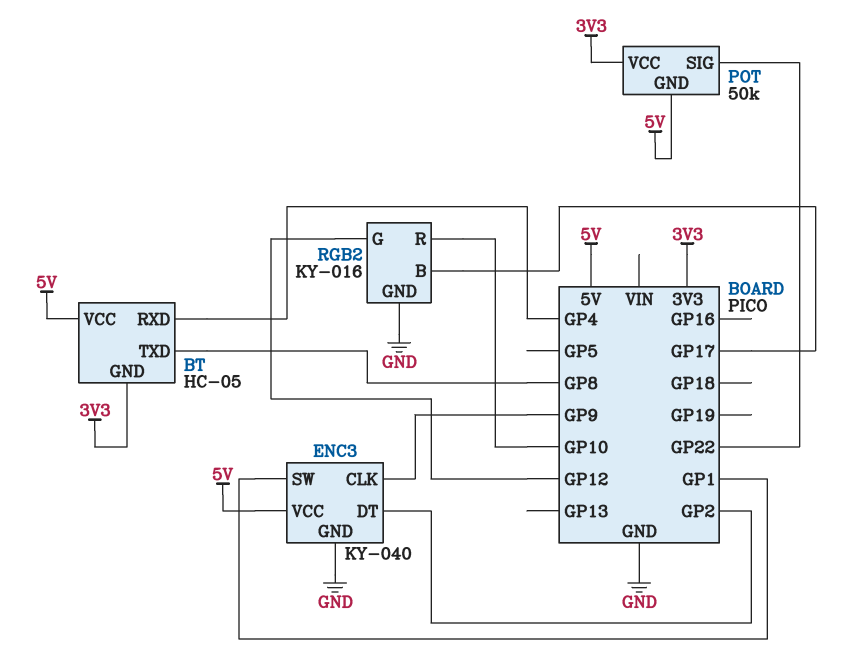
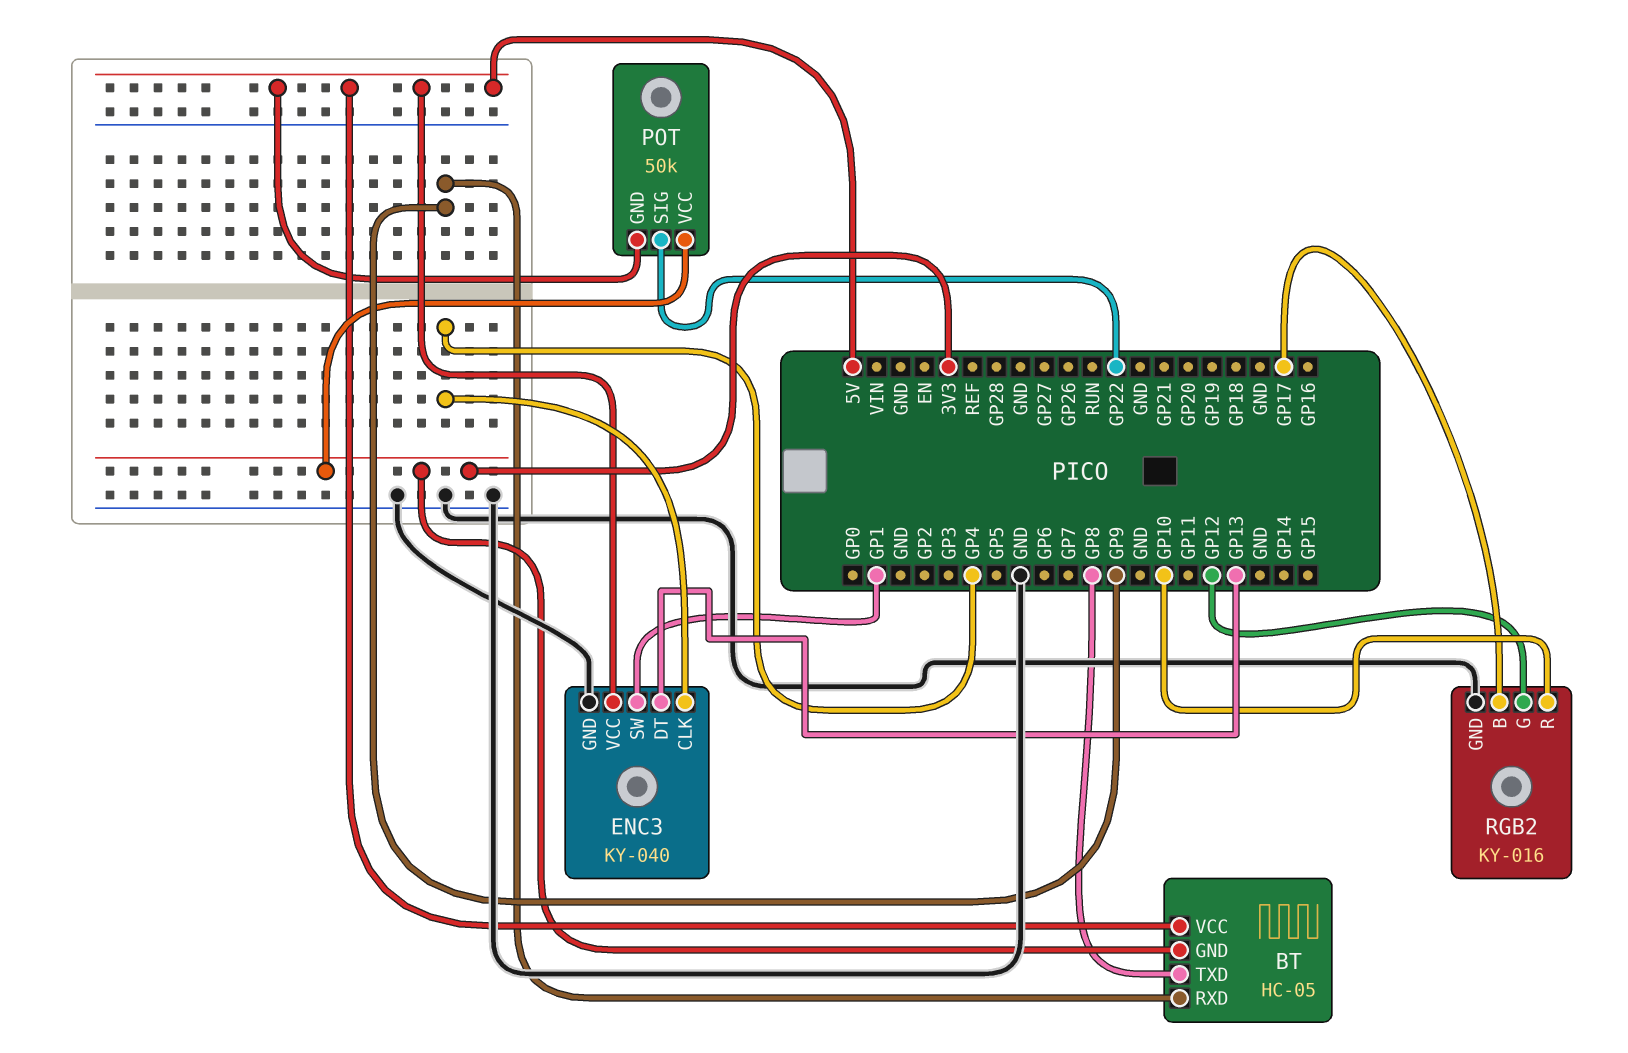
BT pin RXD: GP4 -> GP9
ENC3 pin CLK: GP9 -> GP4
ENC3 pin DT: GP2 -> GP13

